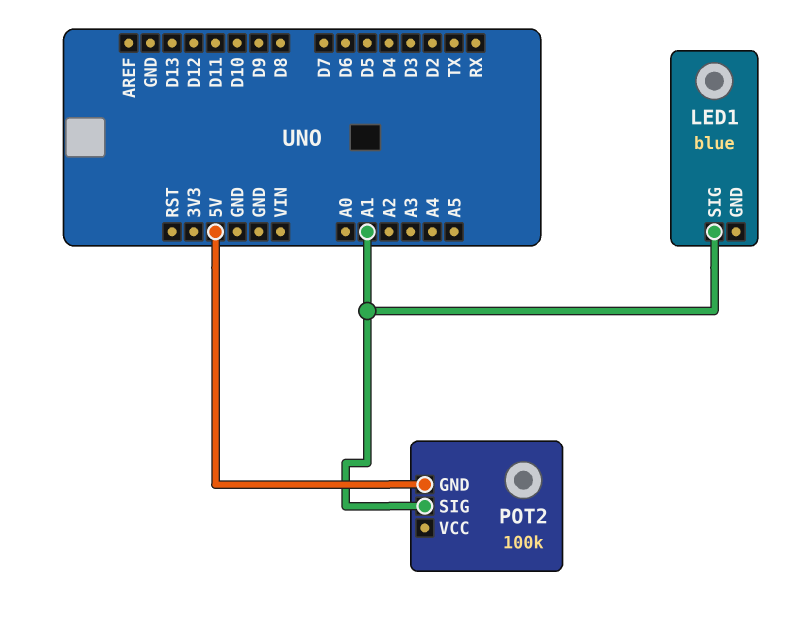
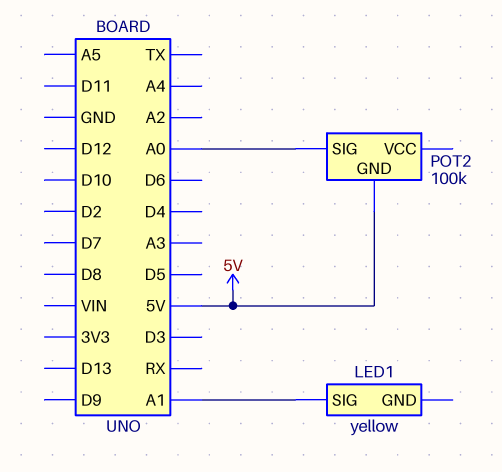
LED1: blue -> yellow
POT2 pin SIG: A1 -> A0

